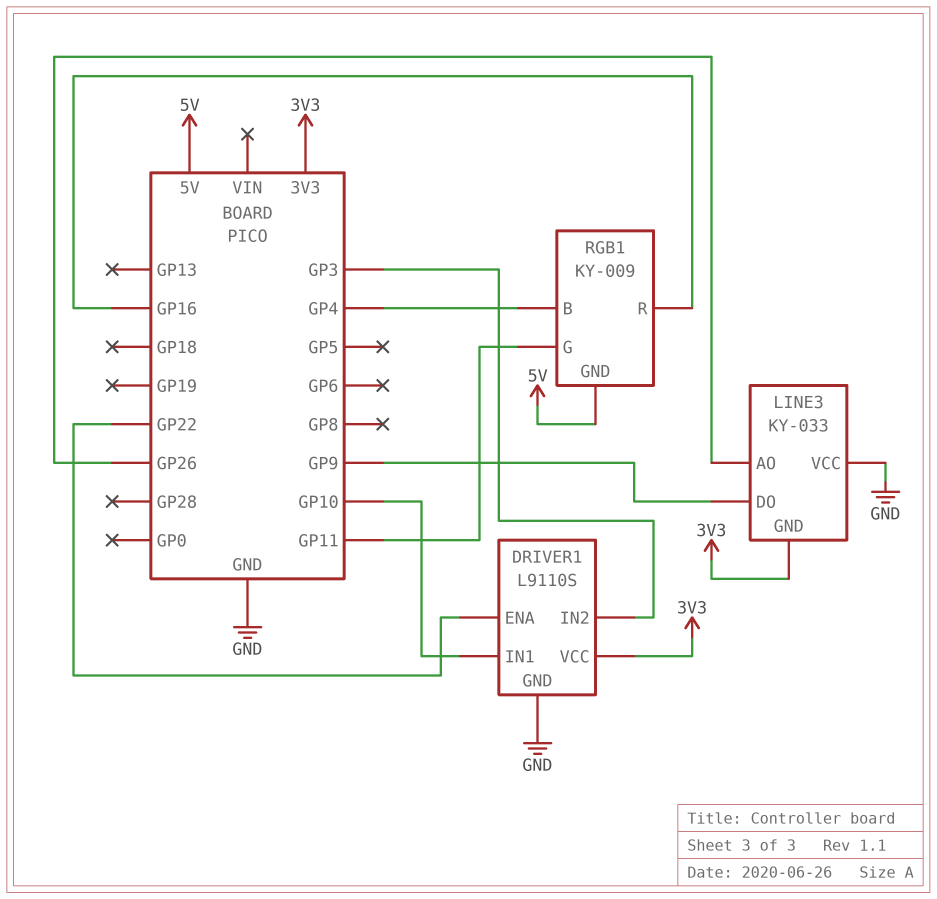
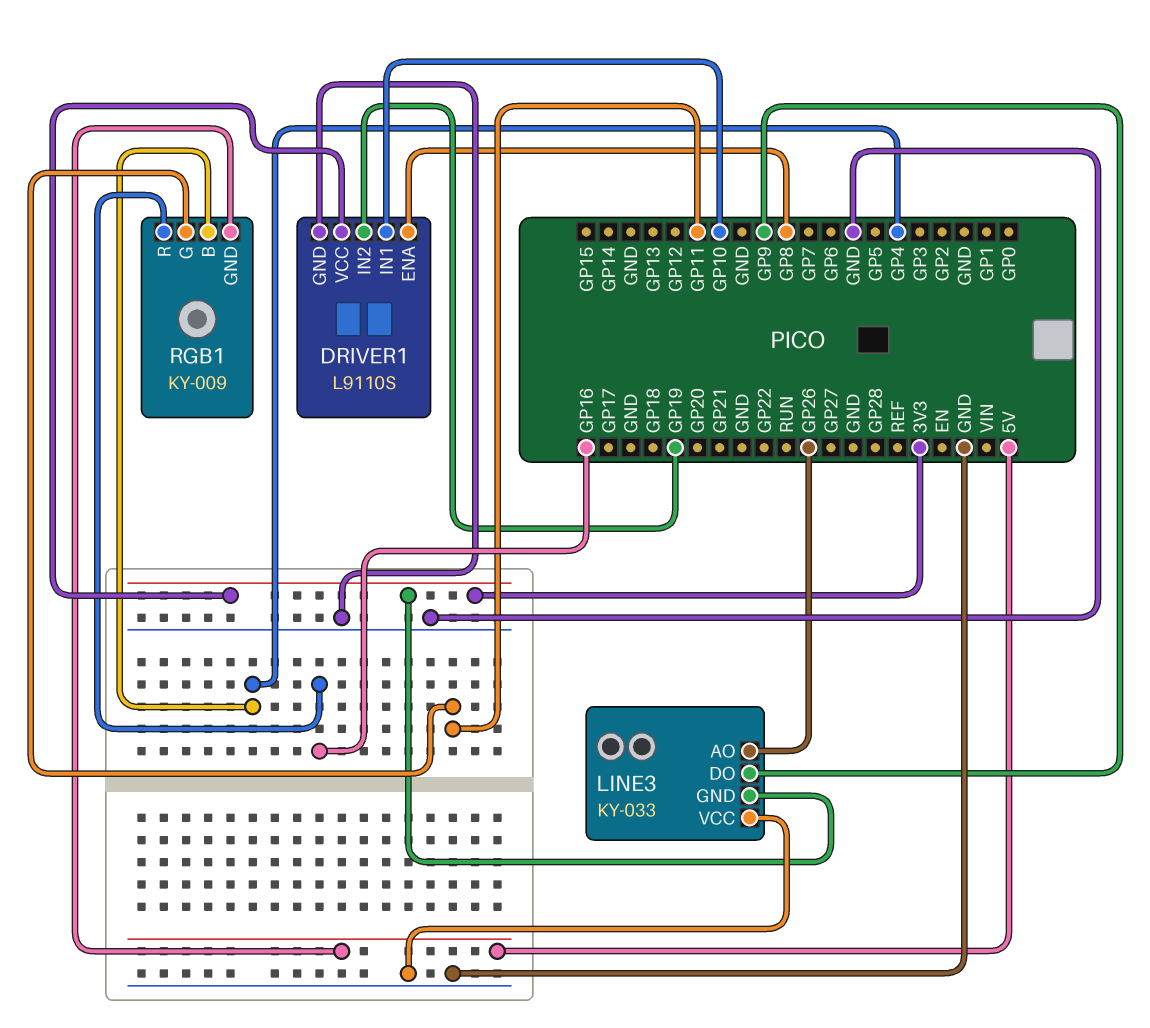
DRIVER1 pin ENA: GP22 -> GP8
DRIVER1 pin IN2: GP3 -> GP19

